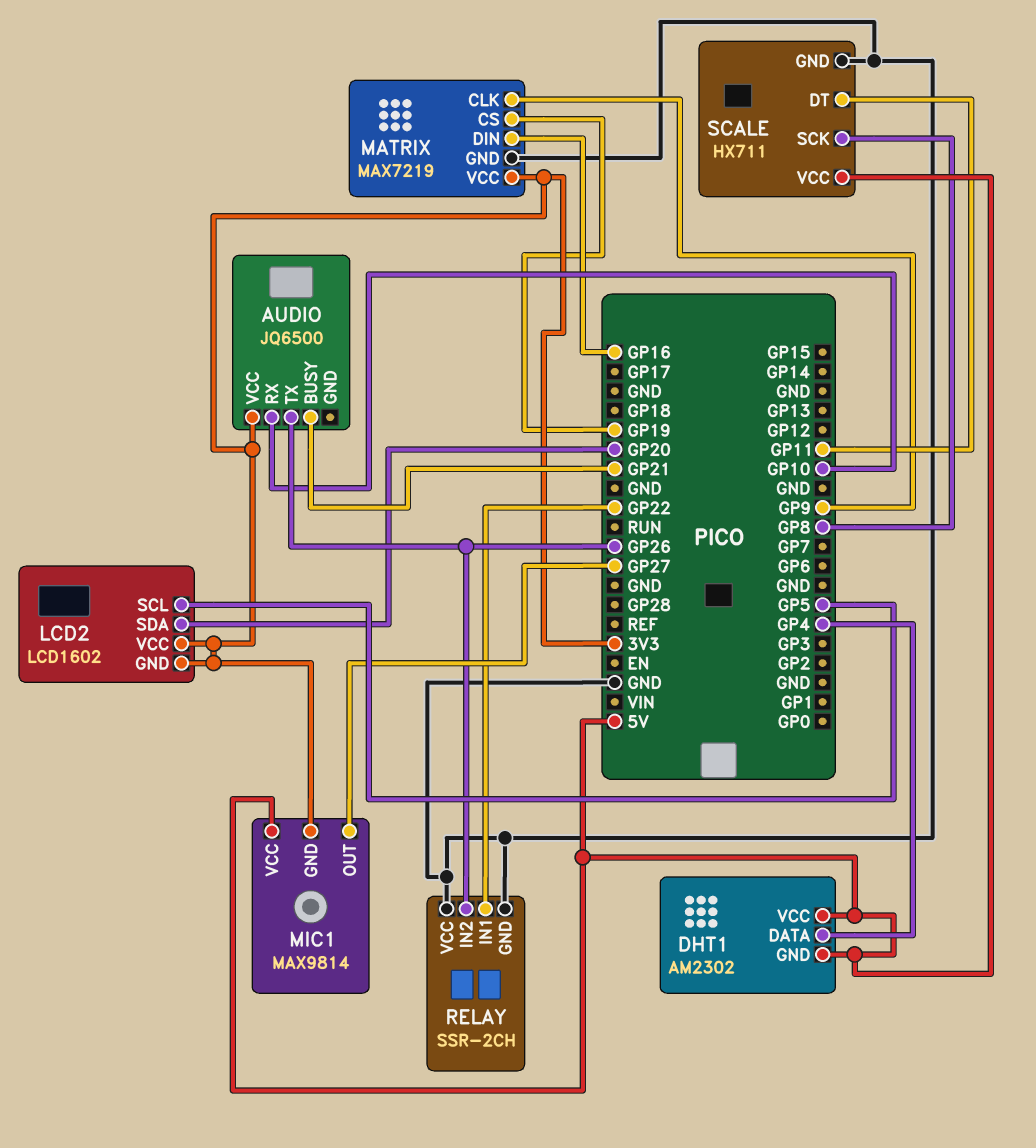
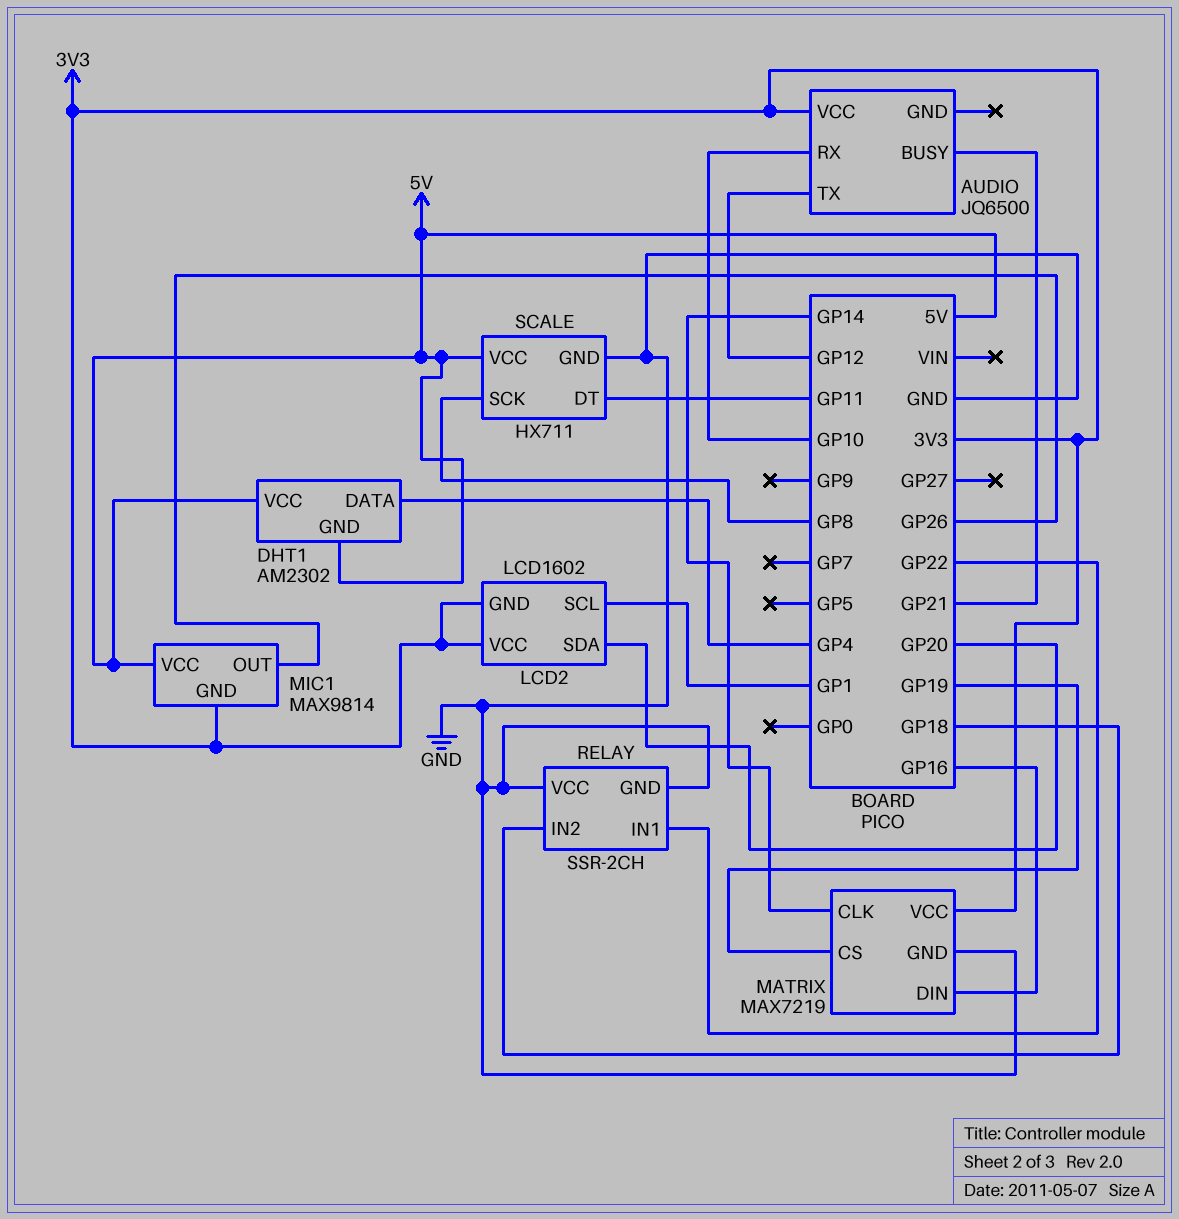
AUDIO pin TX: GP26 -> GP12
LCD2 pin SCL: GP5 -> GP1
MATRIX pin CLK: GP9 -> GP14
MIC1 pin OUT: GP27 -> GP26
RELAY pin IN2: GP26 -> GP18

